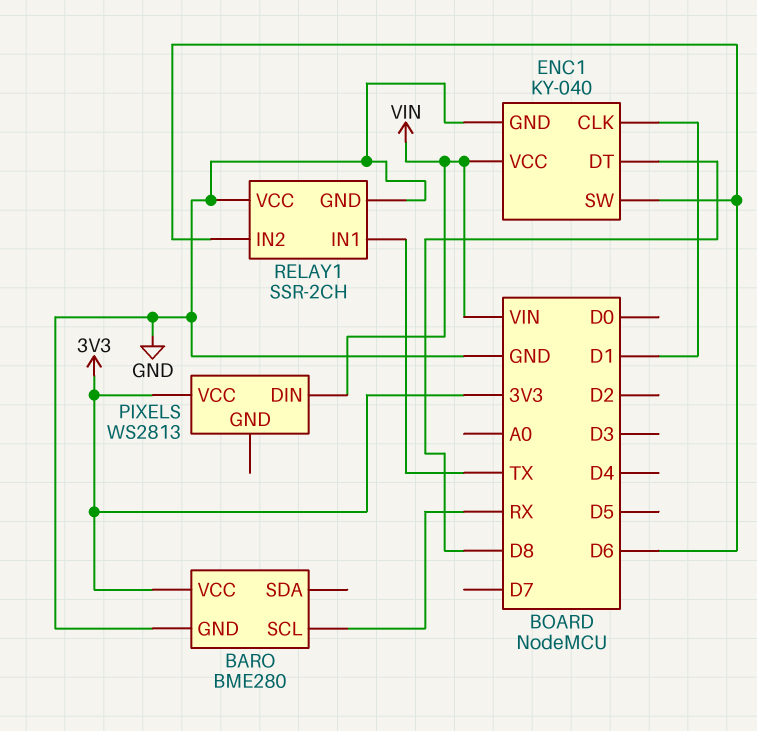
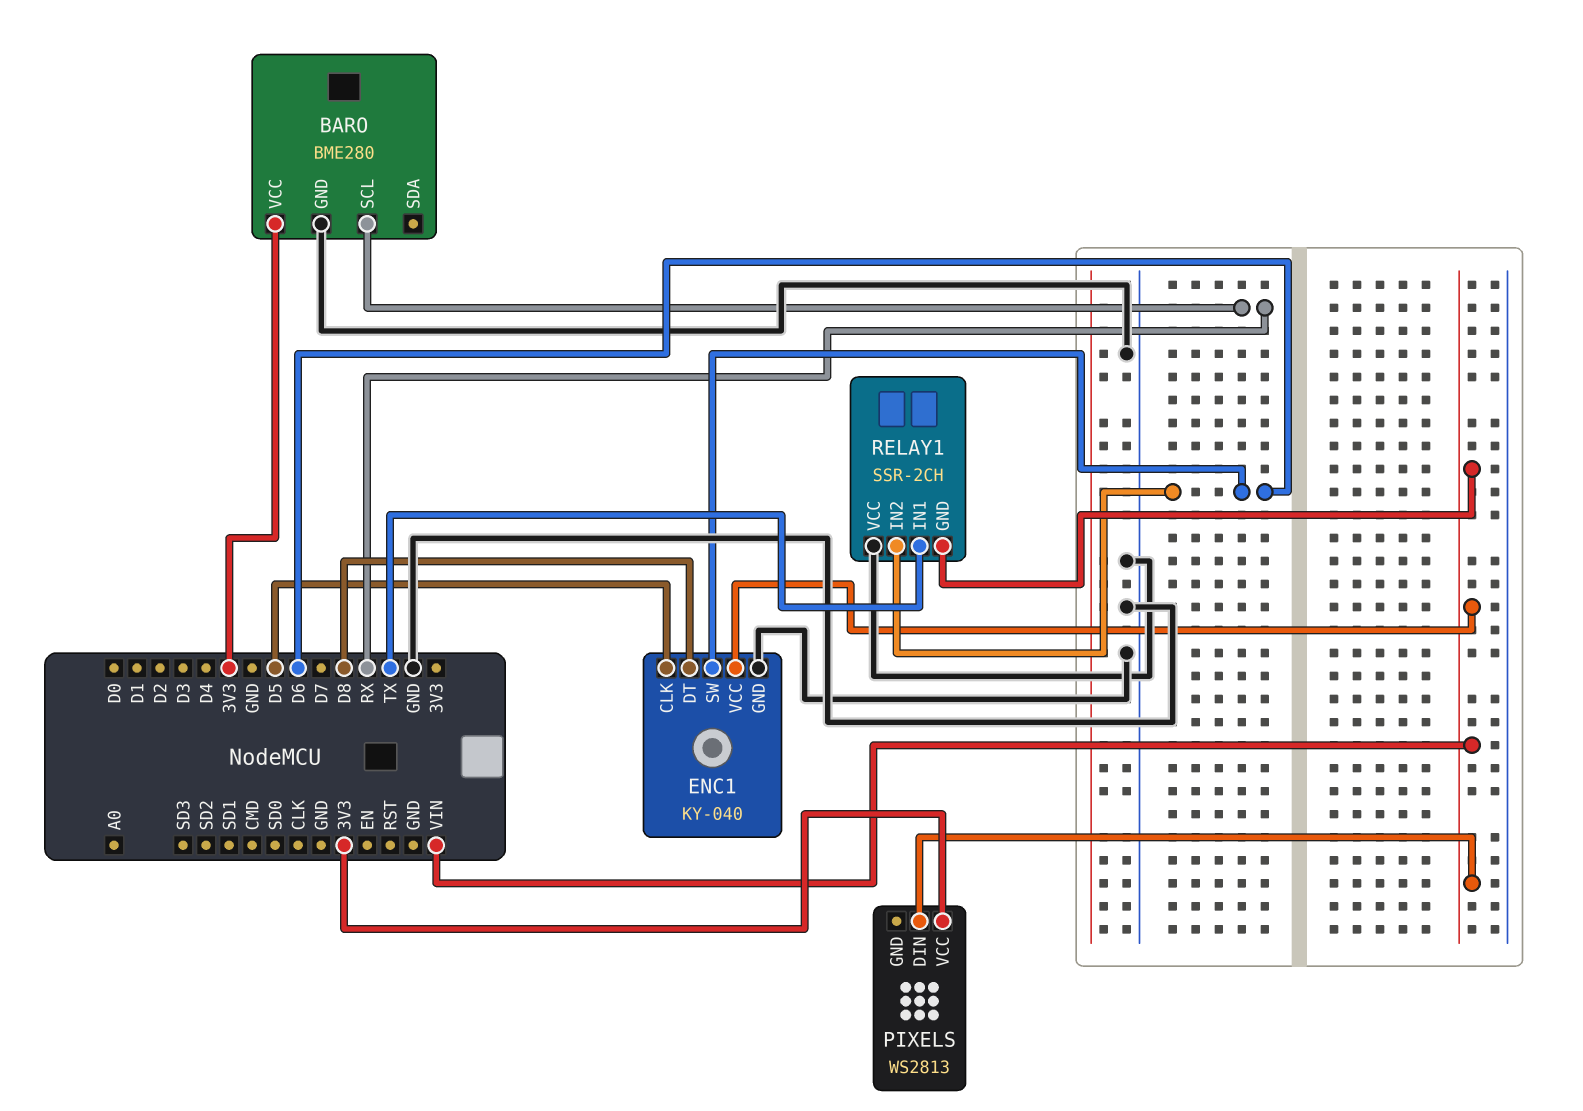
ENC1 pin CLK: D1 -> D5
RELAY1 pin GND: GND -> VIN

